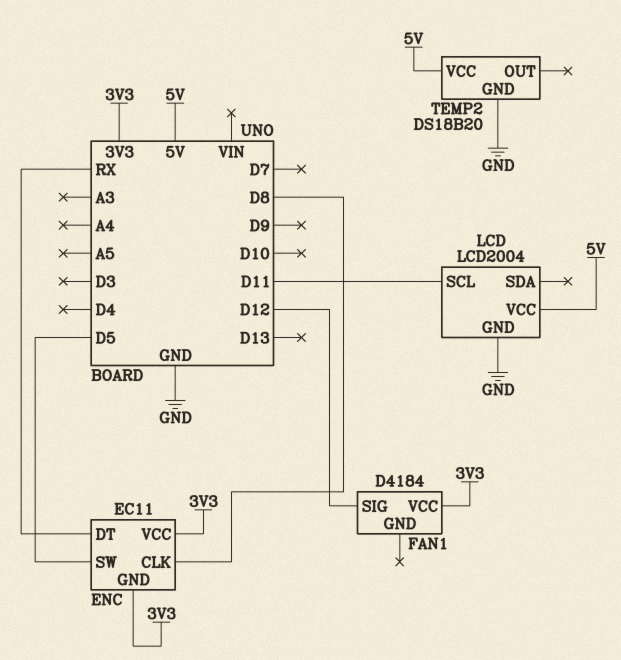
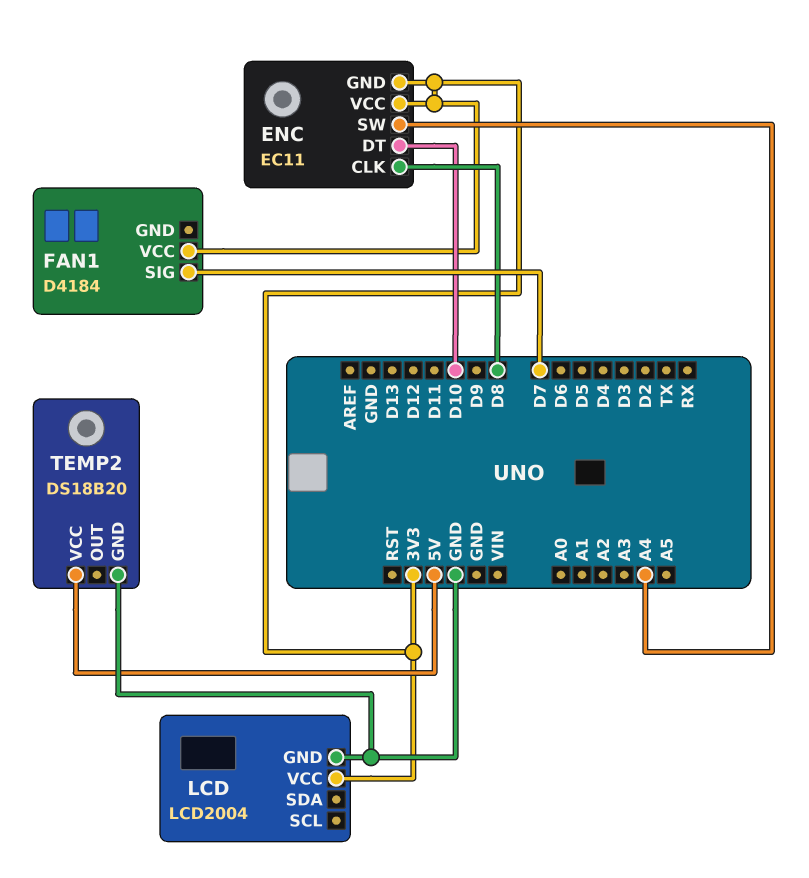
ENC pin DT: RX -> D10
ENC pin SW: D5 -> A4
FAN1 pin SIG: D12 -> D7
LCD pin SCL: D11 -> none
LCD pin VCC: 5V -> 3V3

